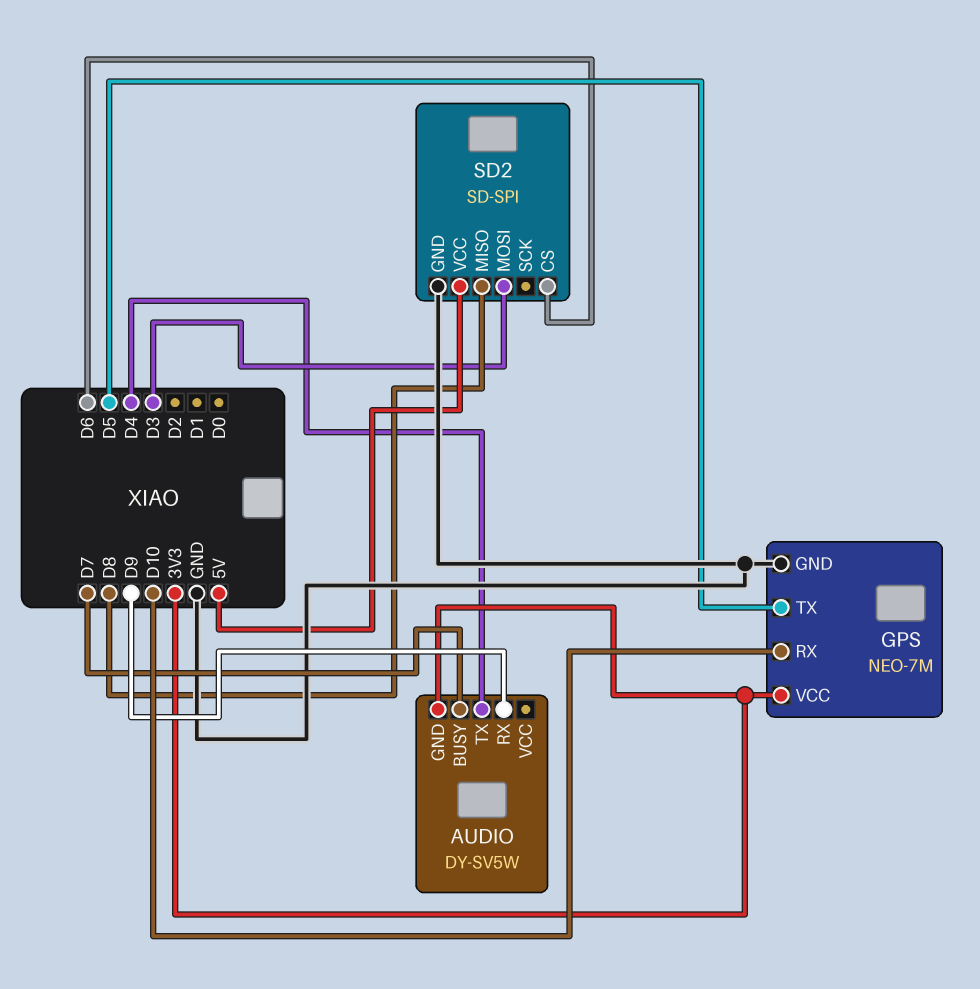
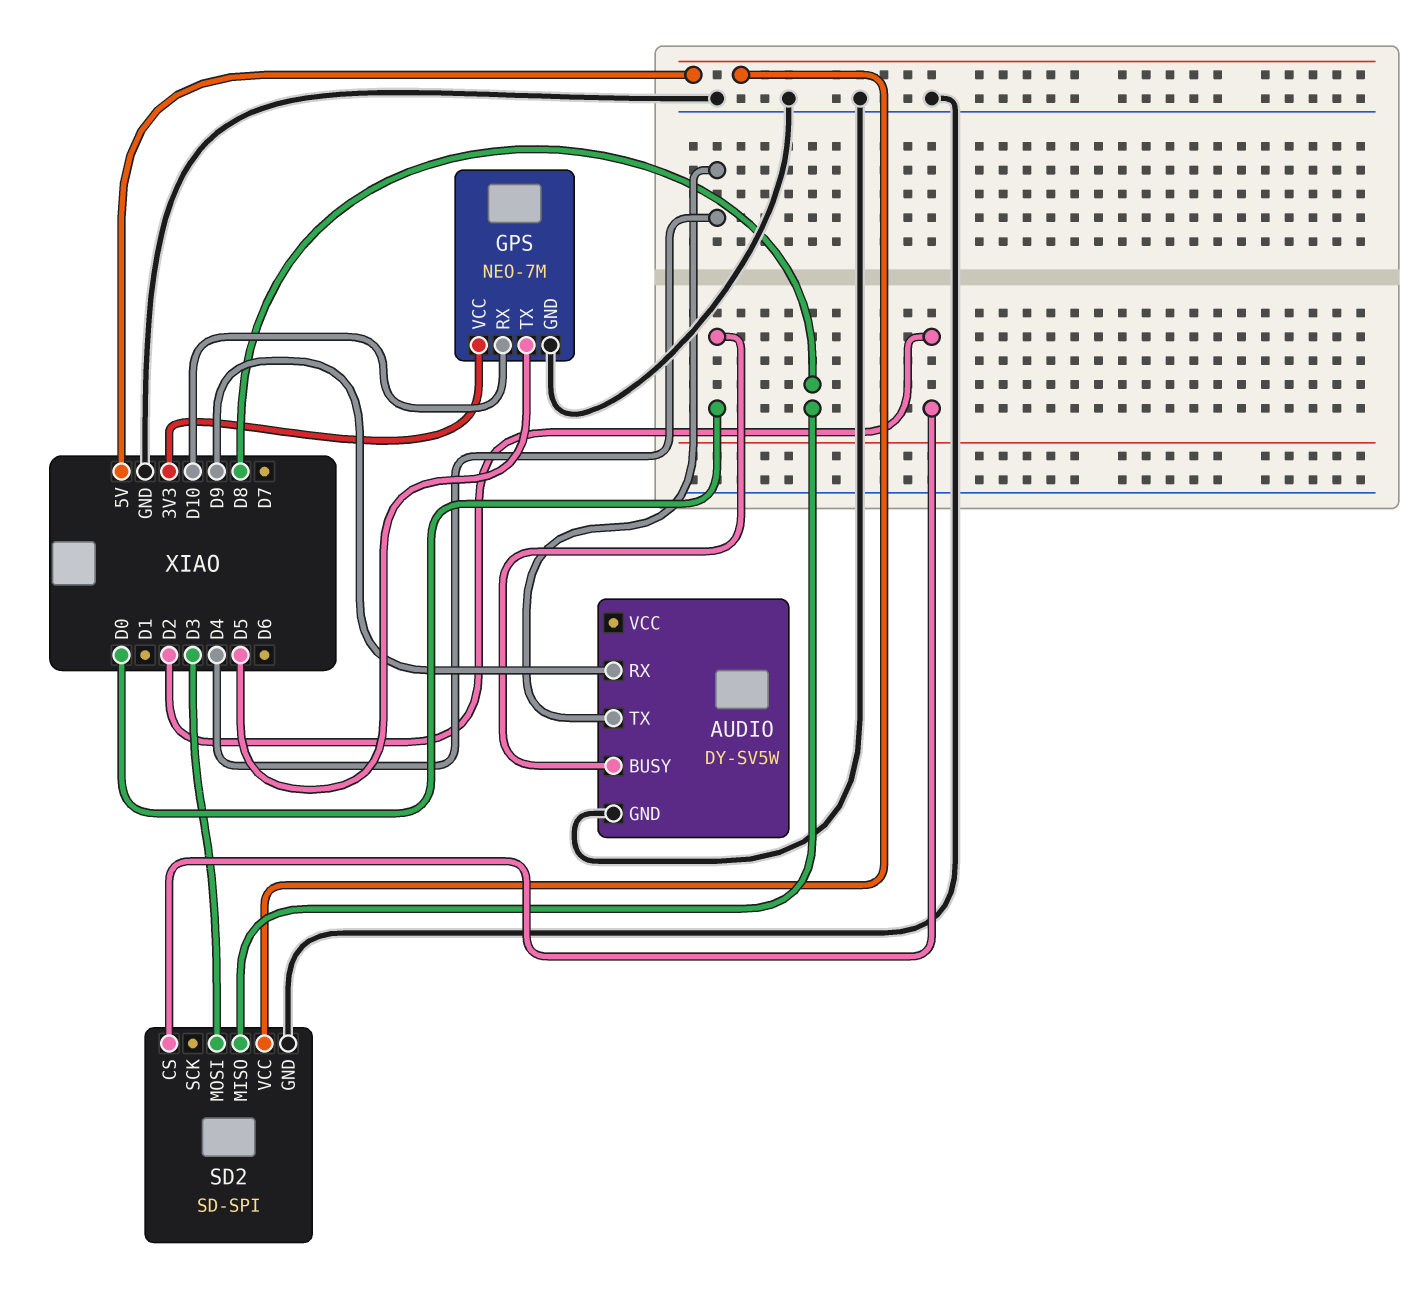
AUDIO pin BUSY: D7 -> D0
AUDIO pin GND: 3V3 -> GND
SD2 pin CS: D6 -> D2

